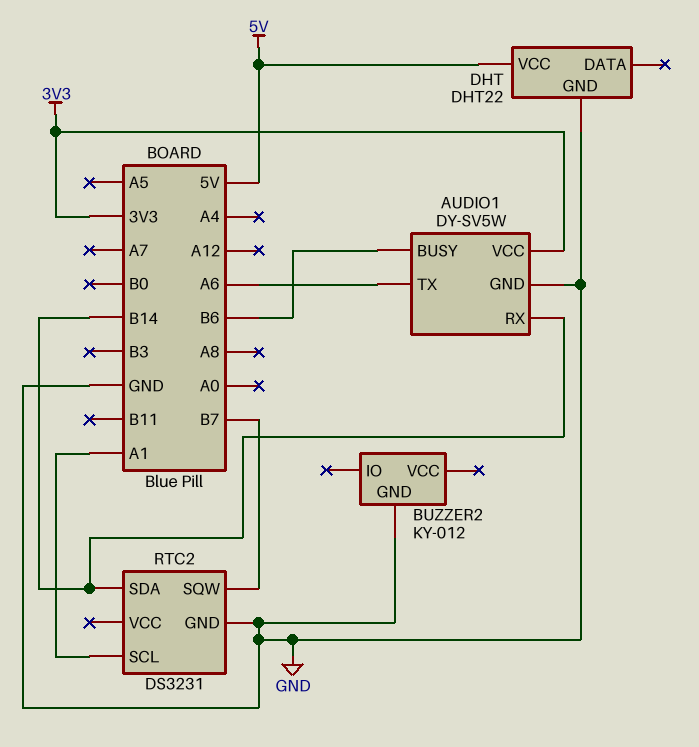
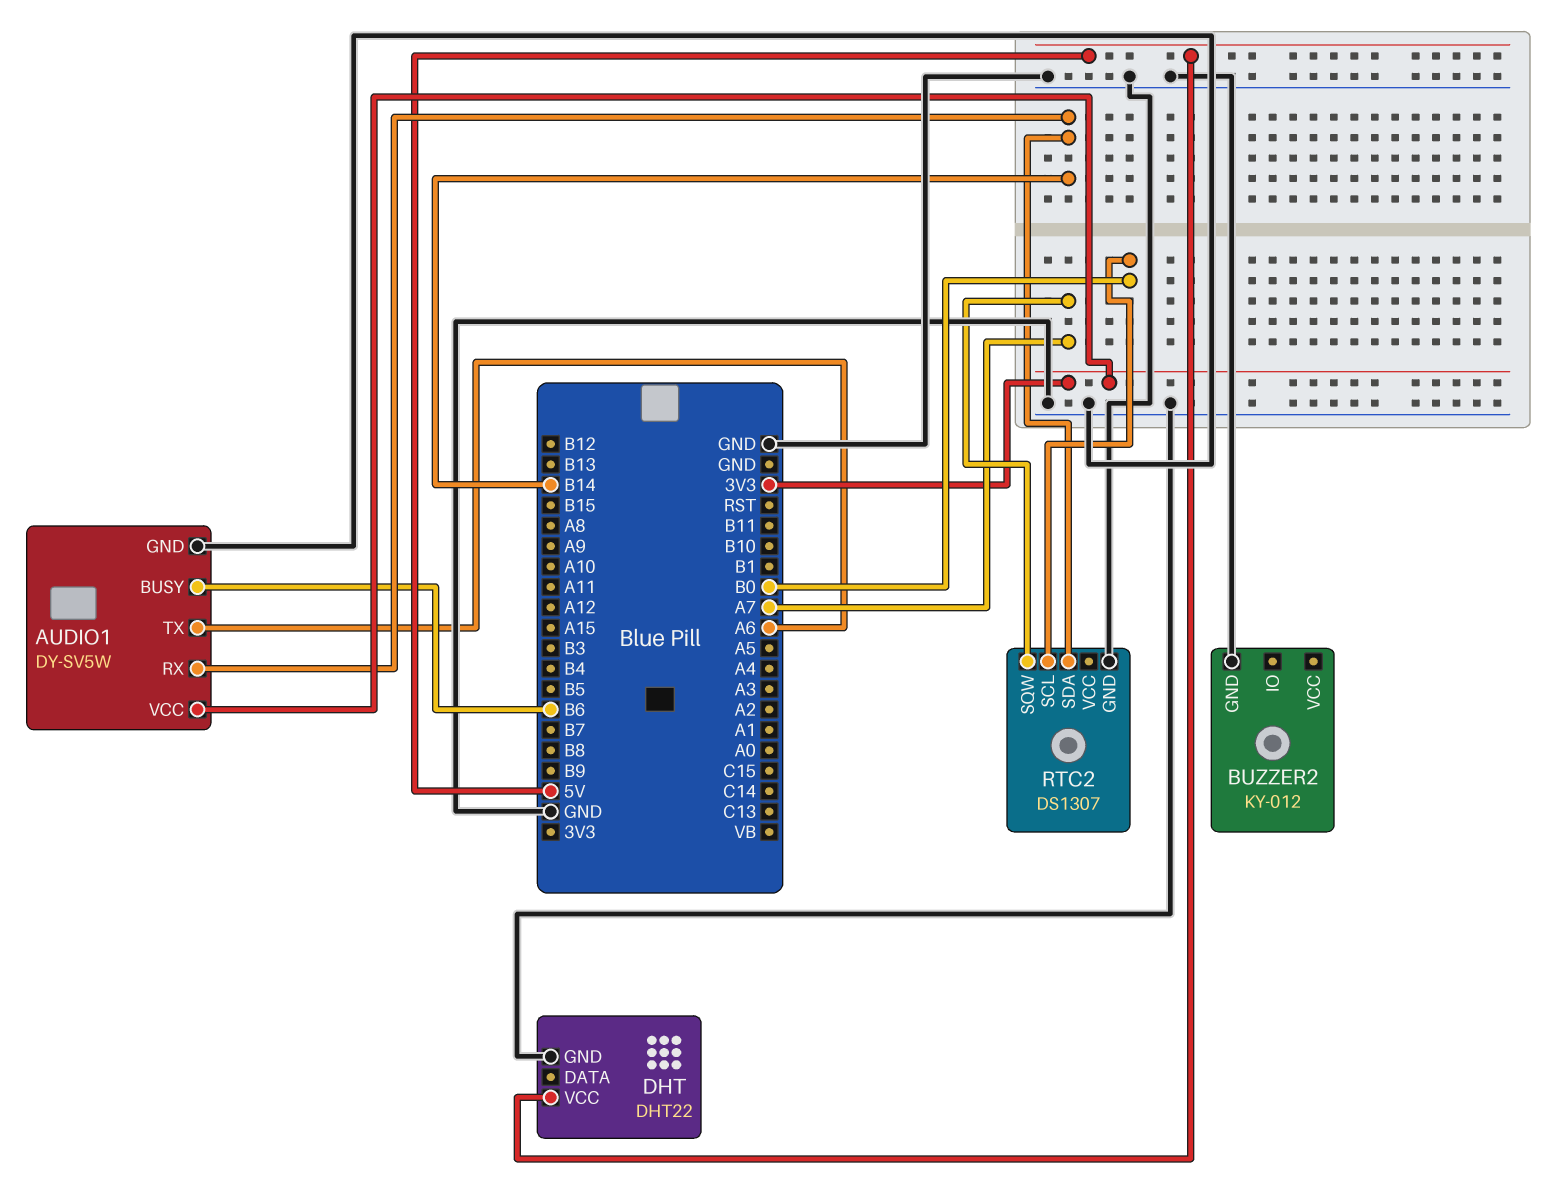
RTC2: DS3231 -> DS1307
RTC2 pin SCL: A1 -> B0
RTC2 pin SQW: B7 -> A7

